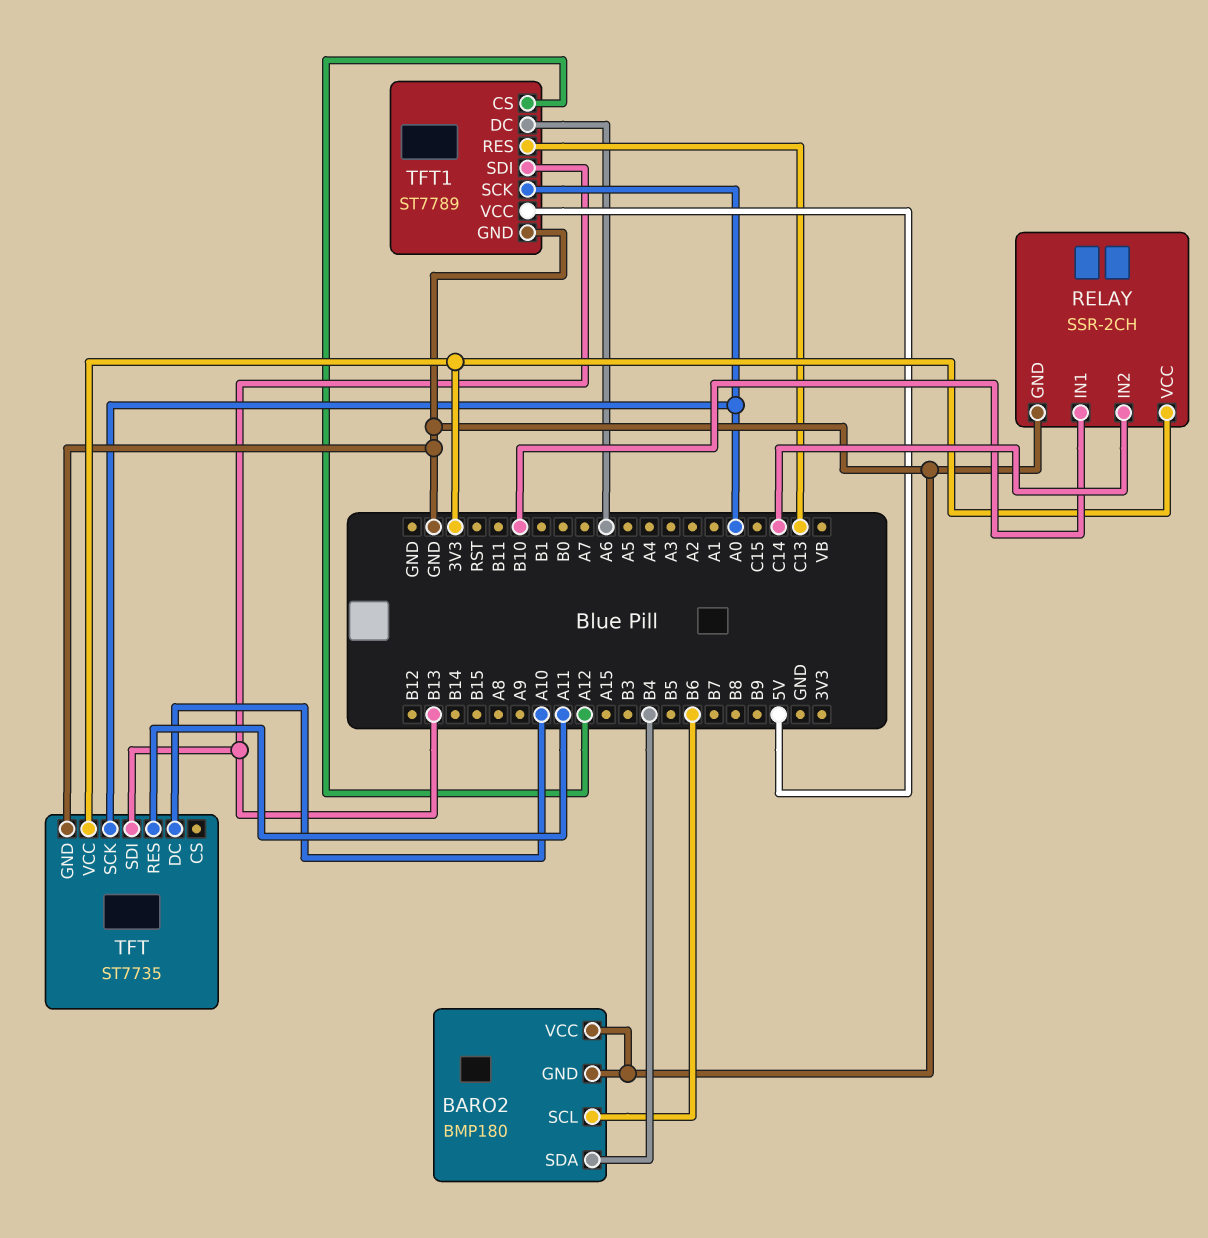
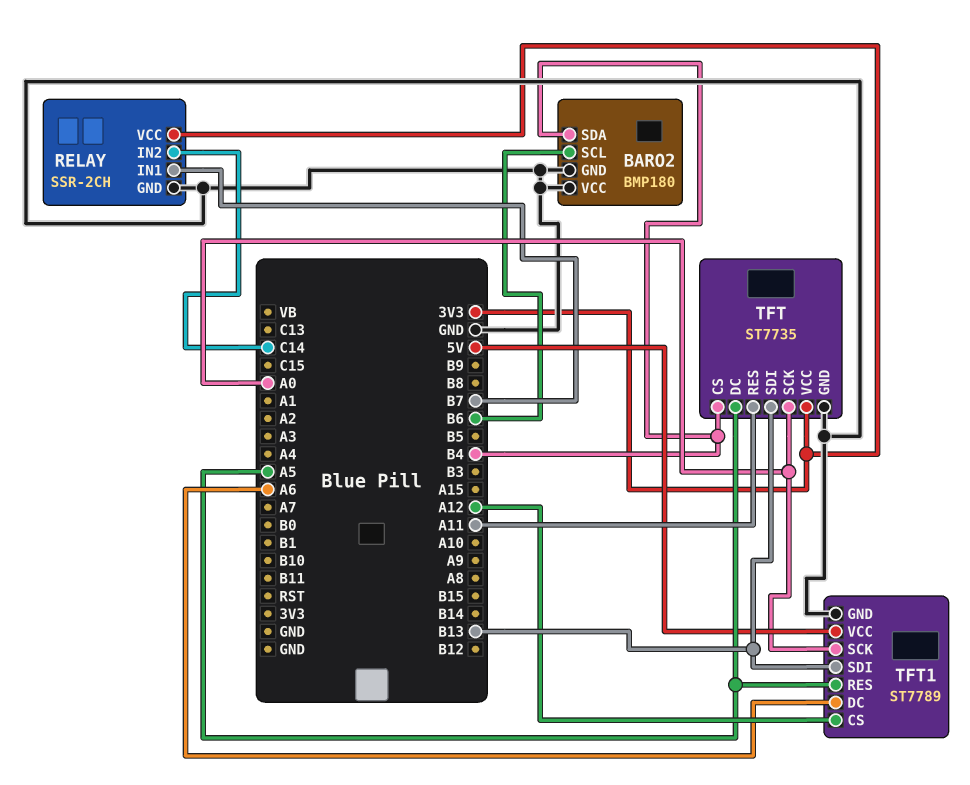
RELAY pin IN1: B10 -> B7
TFT pin CS: none -> B4
TFT pin DC: A10 -> A5
TFT1 pin RES: C13 -> A5

